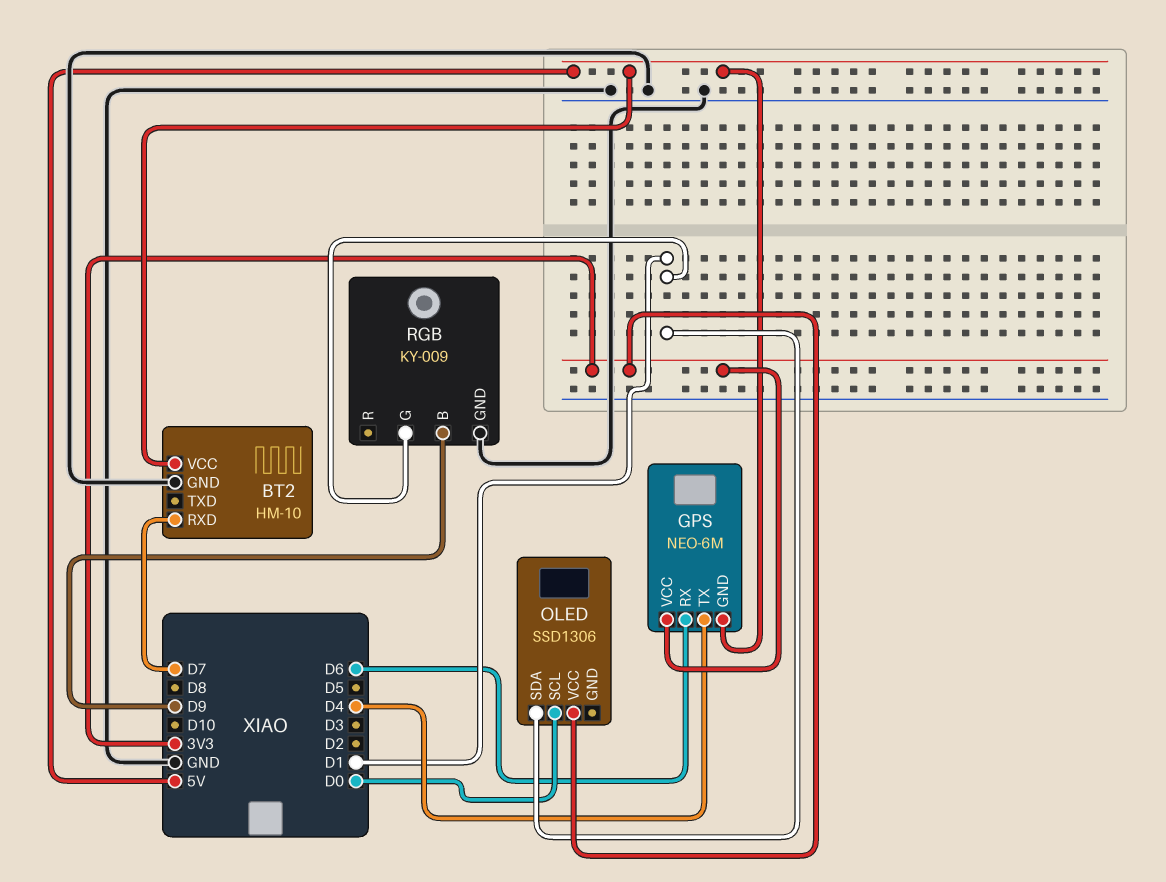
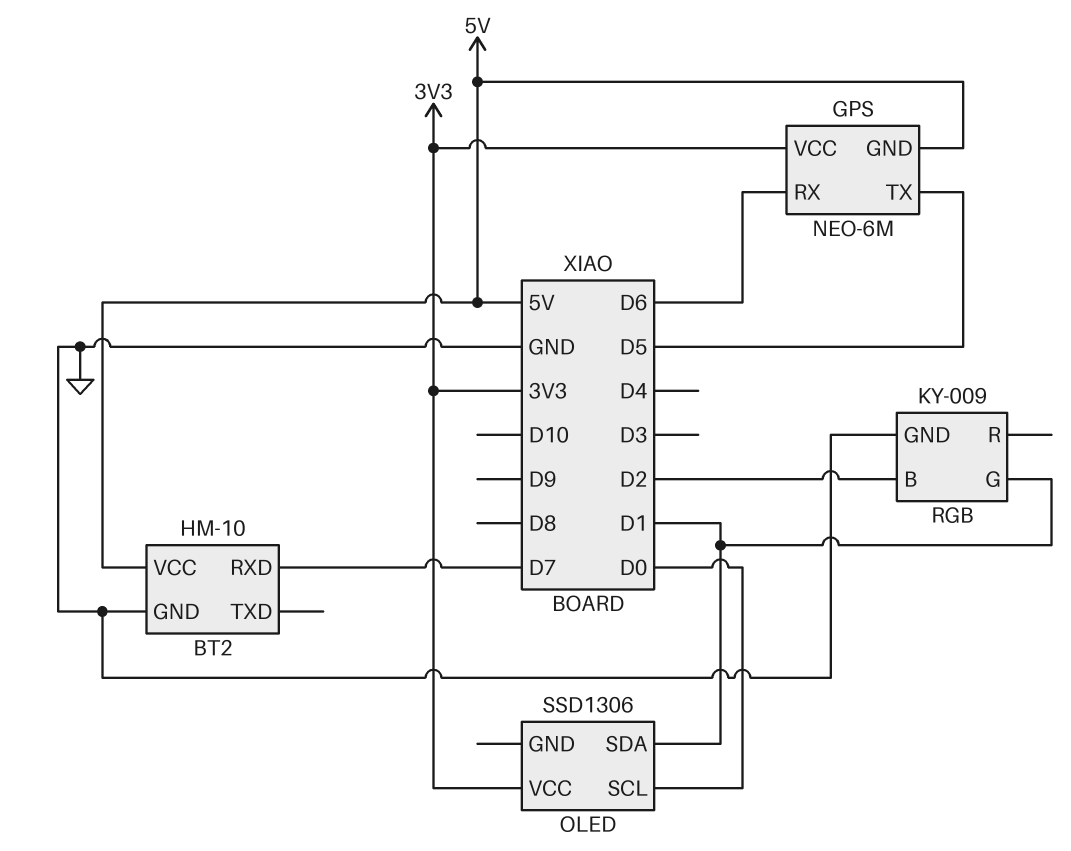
GPS pin TX: D4 -> D5
RGB pin B: D9 -> D2

